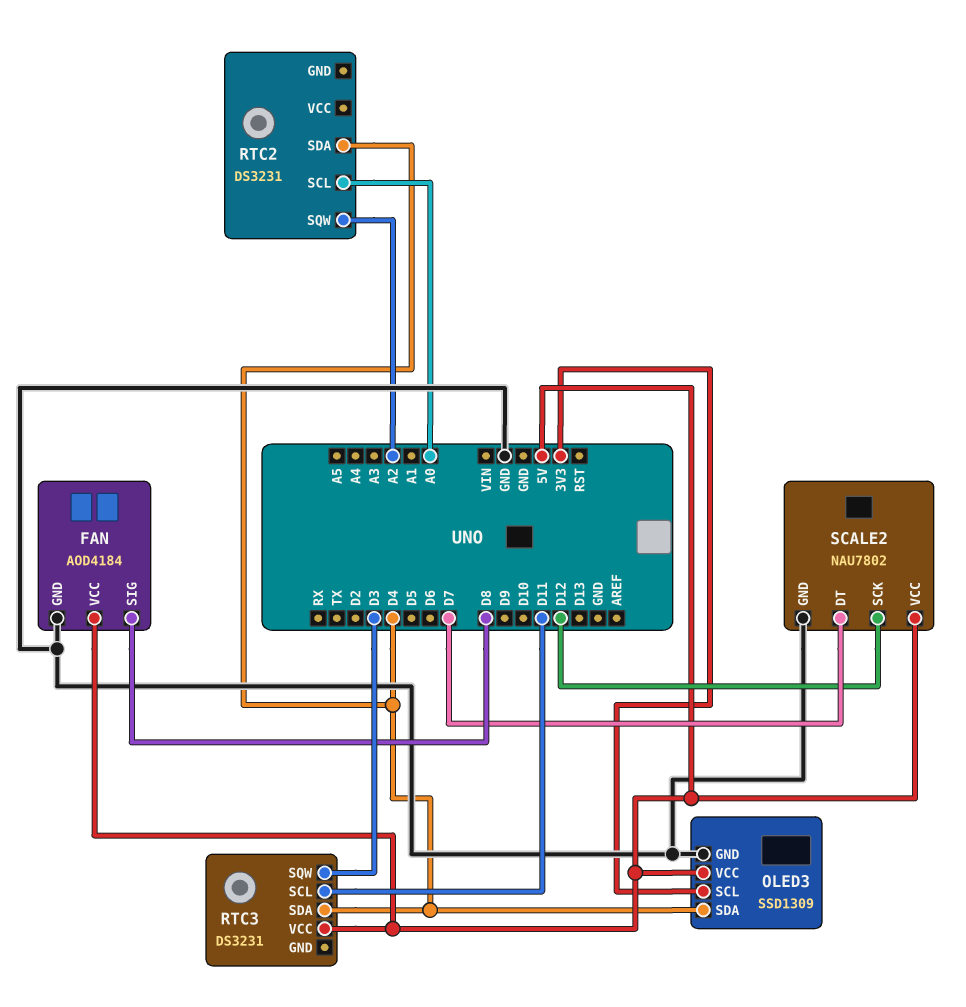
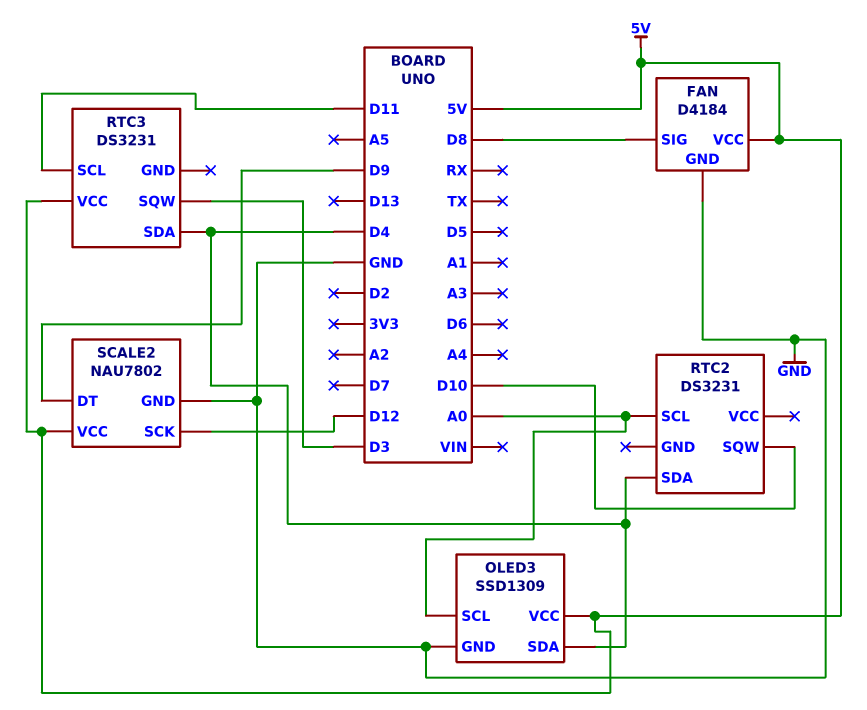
FAN: AOD4184 -> D4184
OLED3 pin SCL: 3V3 -> A0
RTC2 pin SQW: A2 -> D10
SCALE2 pin DT: D7 -> D9

